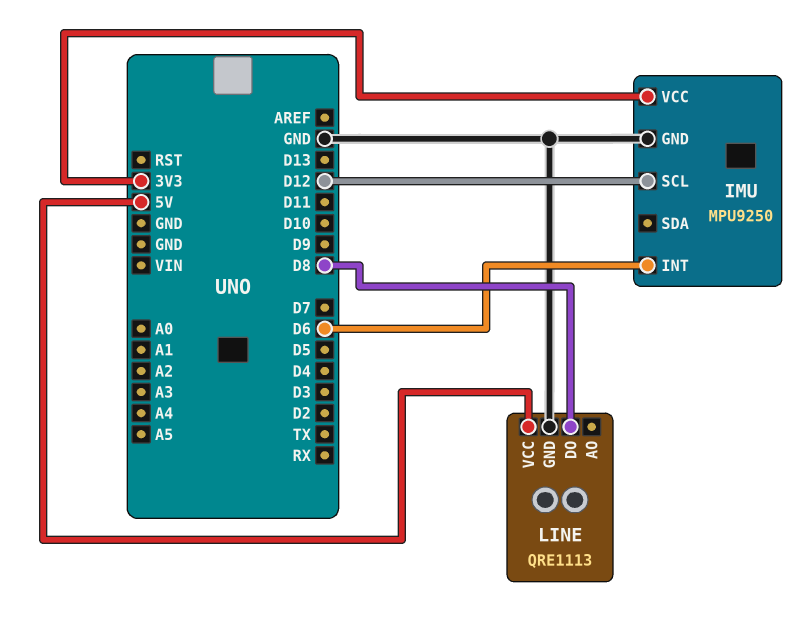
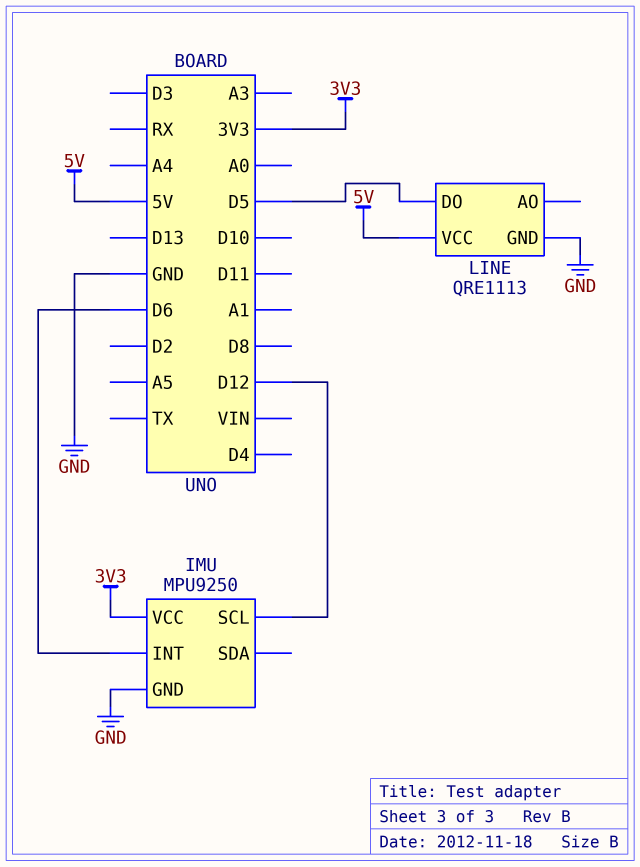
LINE pin DO: D8 -> D5

